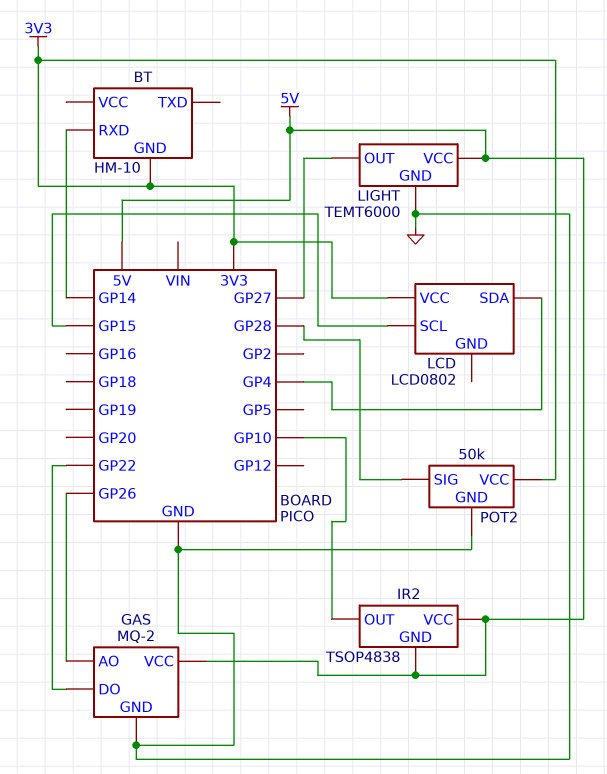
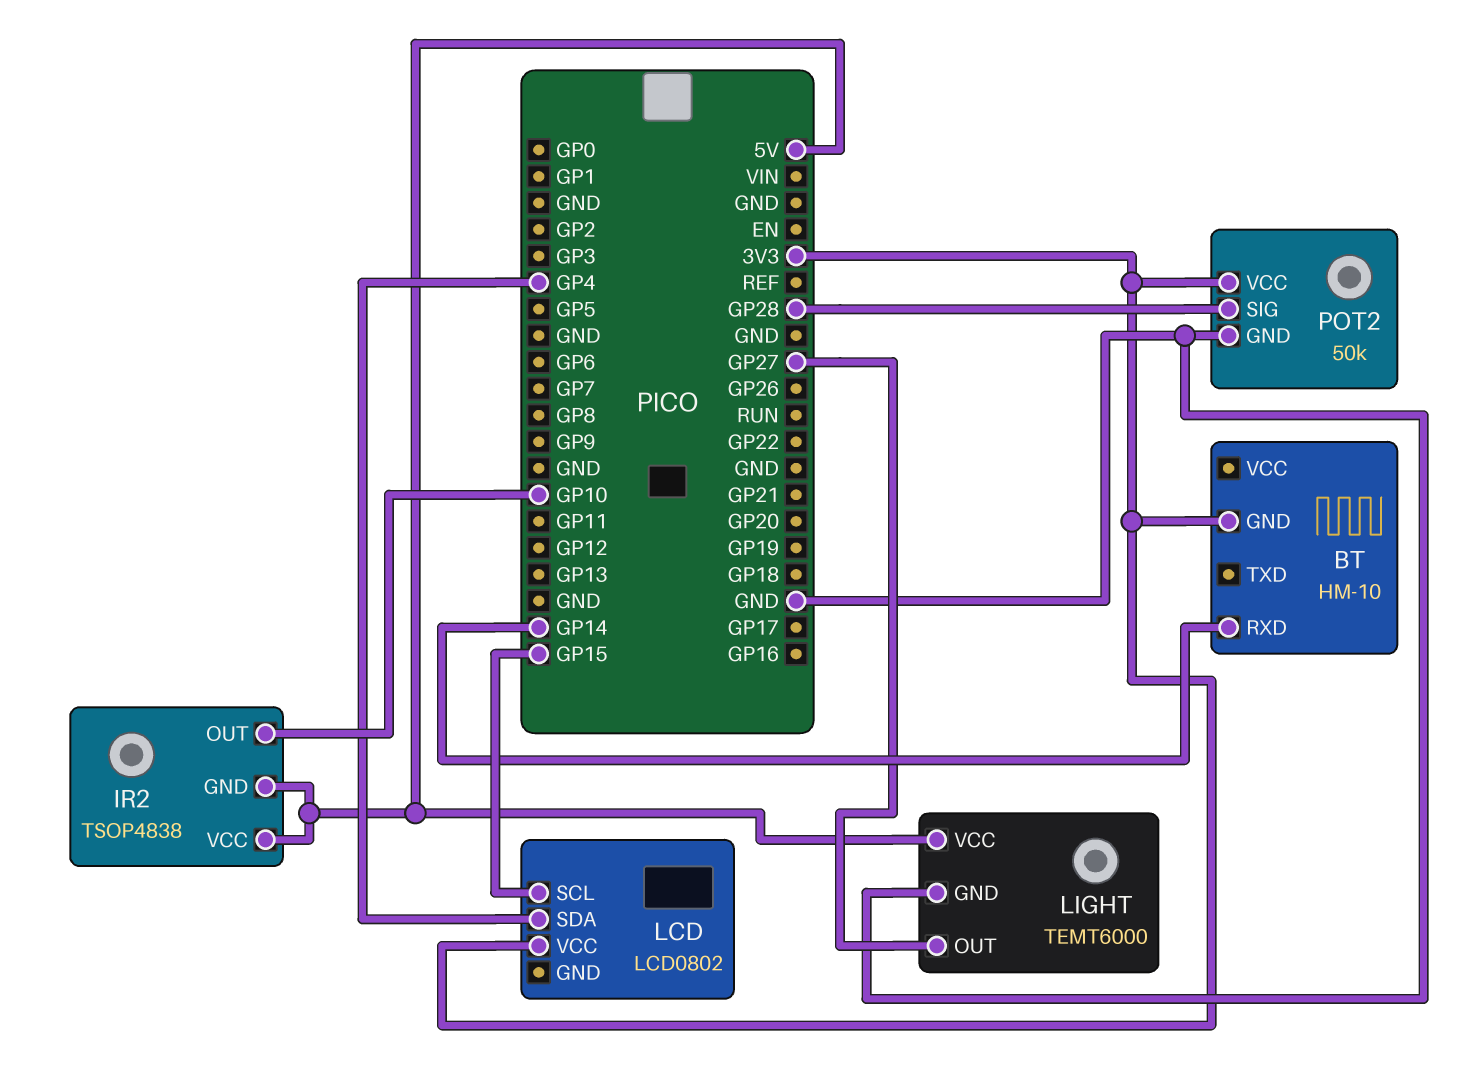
GAS: MQ-2 -> none
GAS pin AO: GP26 -> none
GAS pin DO: GP22 -> none
GAS pin GND: GND -> none
GAS pin VCC: 5V -> none

